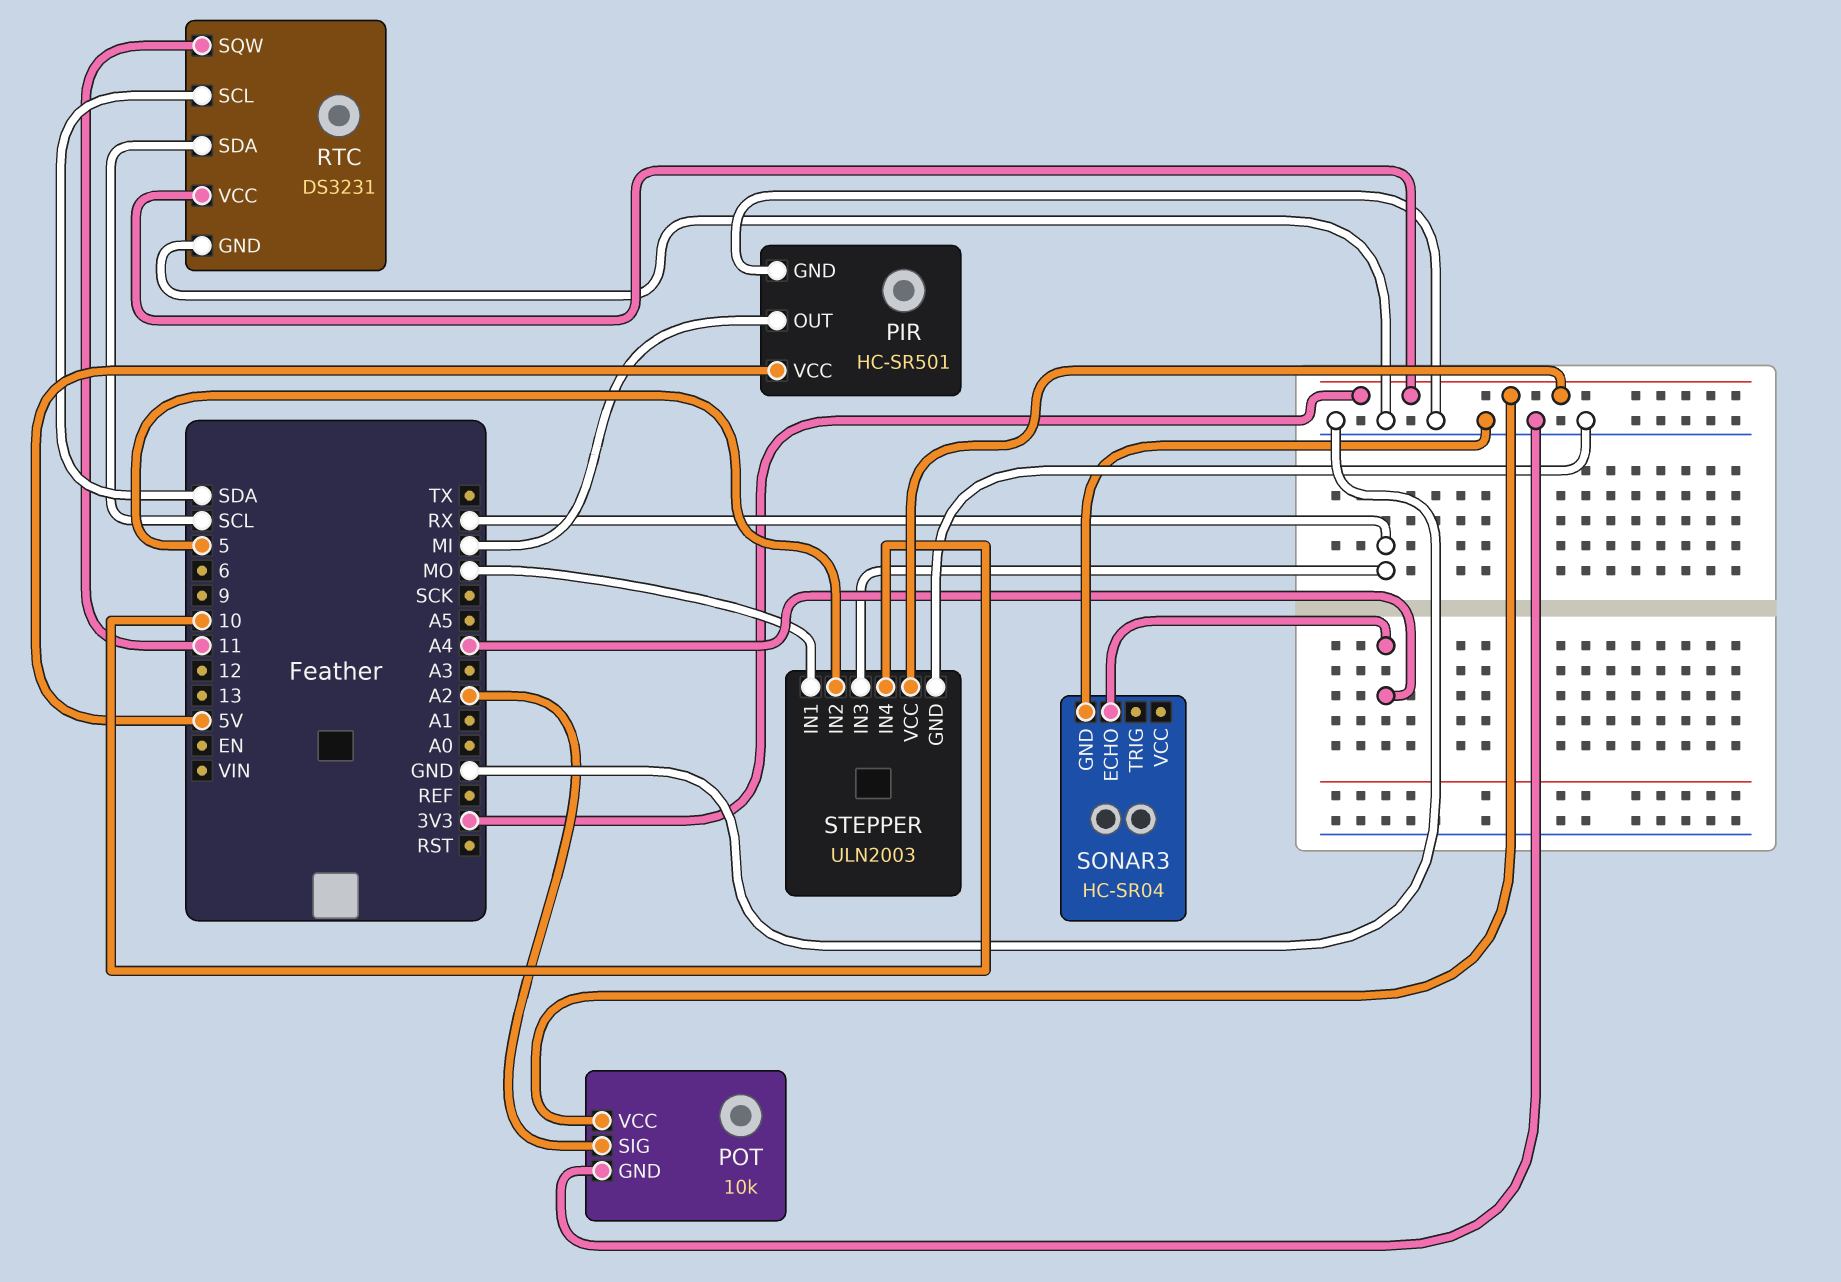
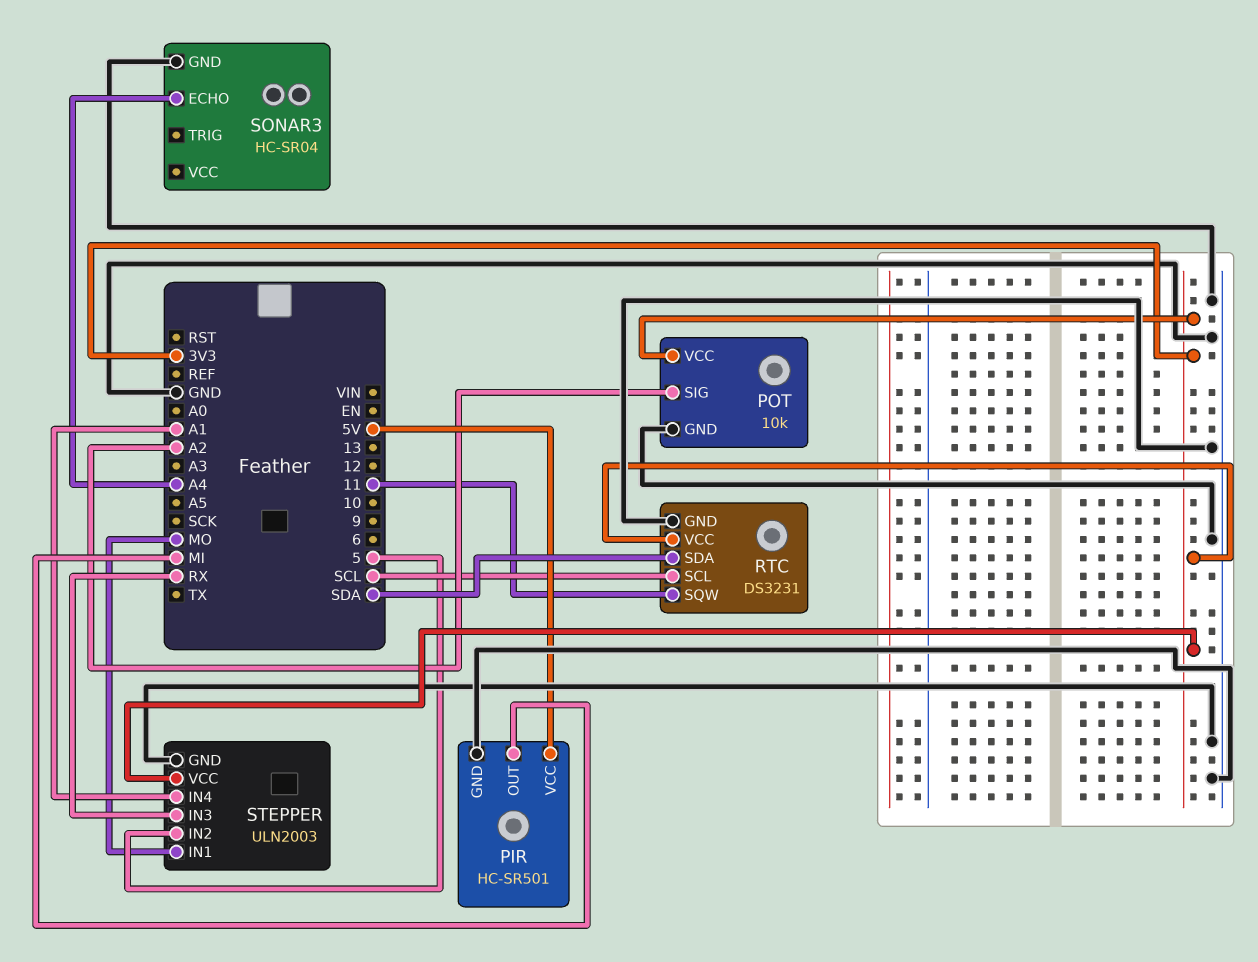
RTC pin SCL: SDA -> SCL
RTC pin SDA: SCL -> SDA
STEPPER pin IN4: 10 -> A1

